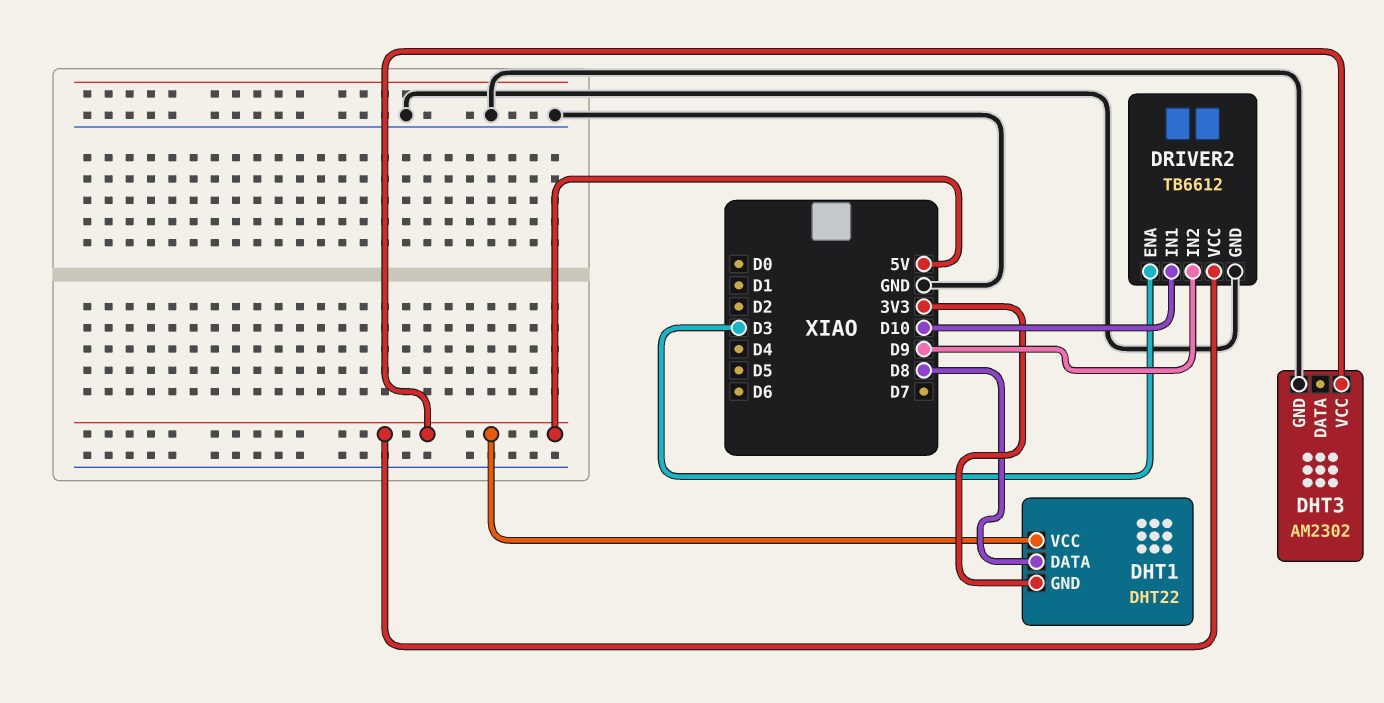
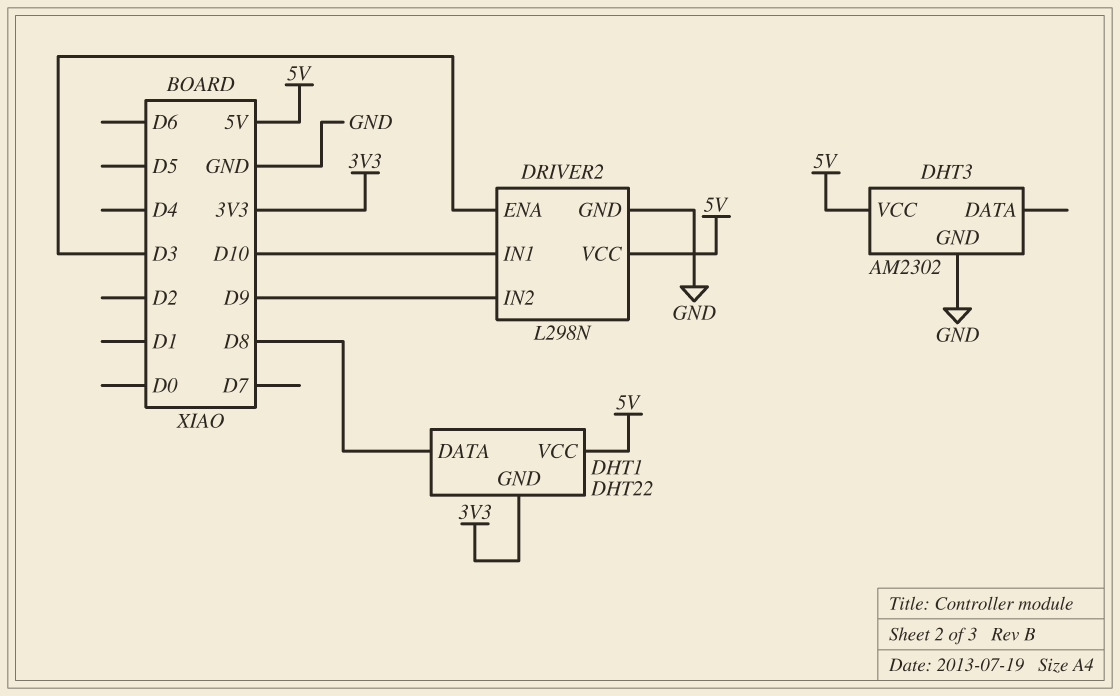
DRIVER2: TB6612 -> L298N

